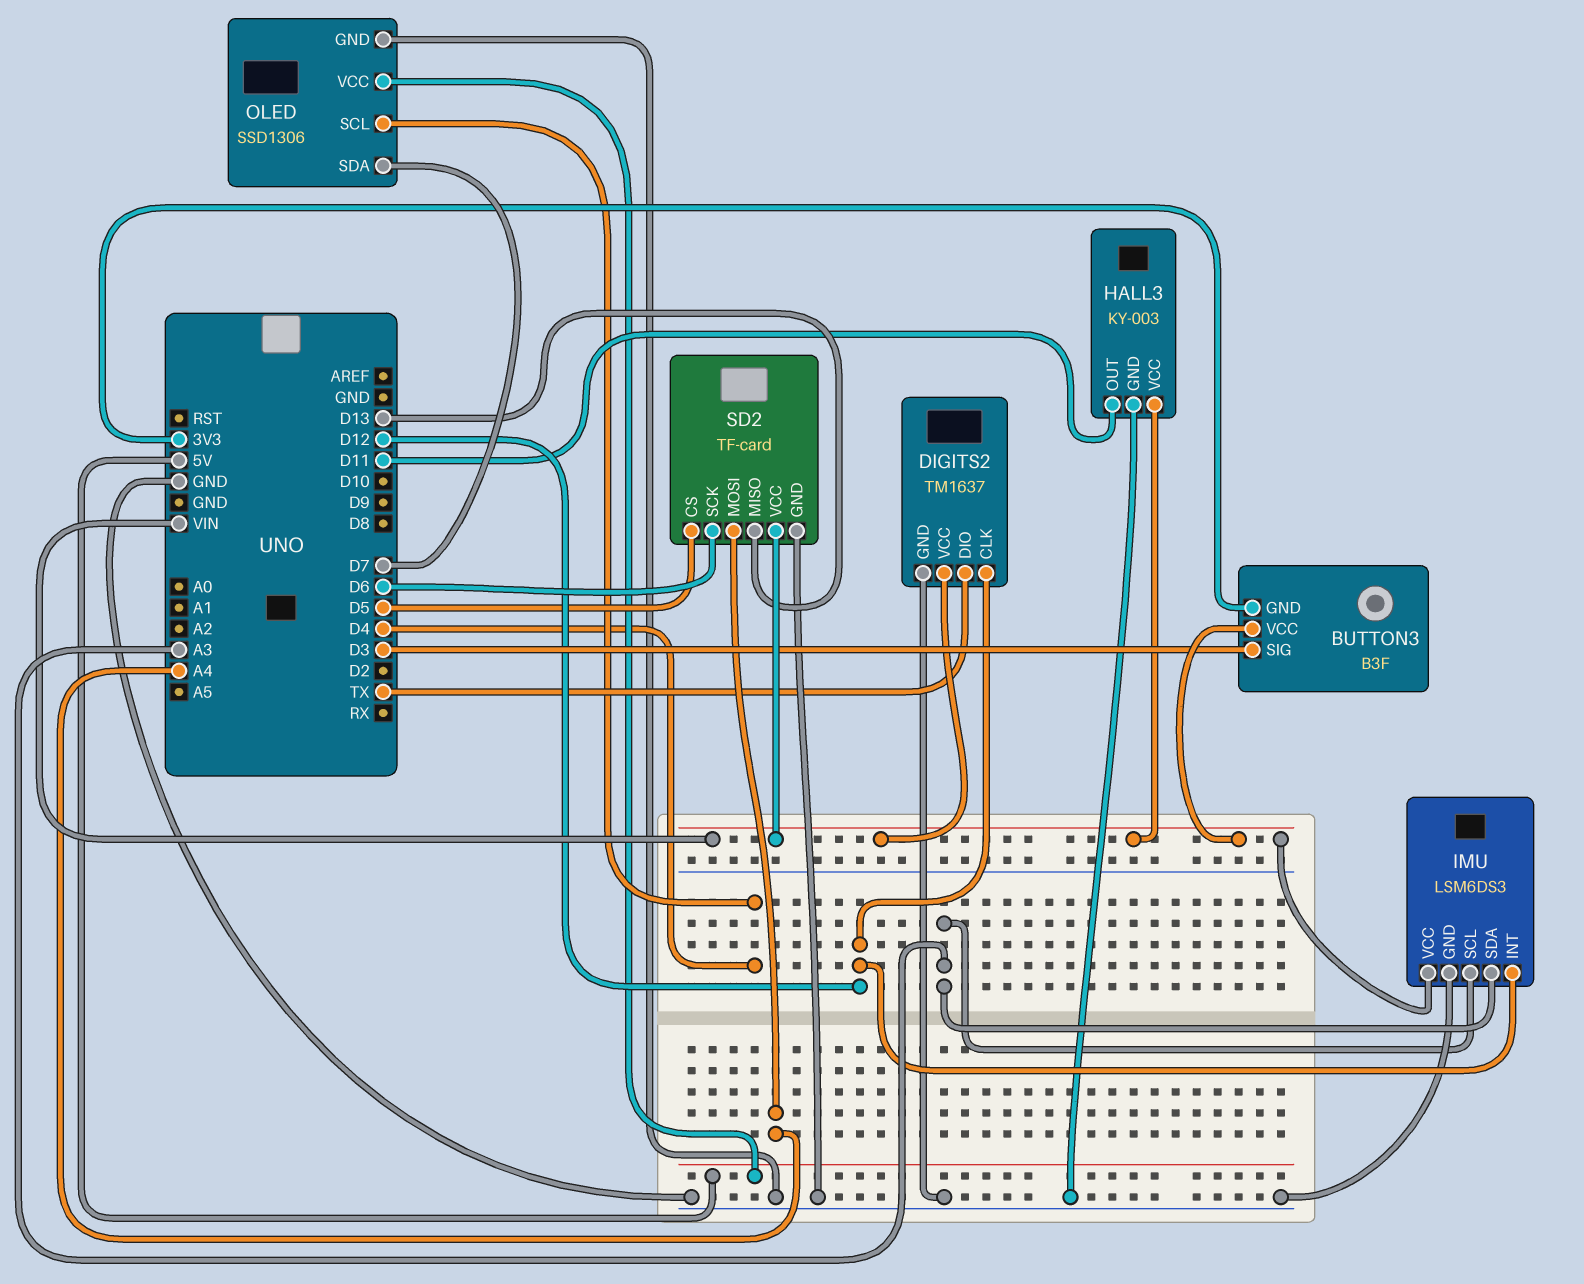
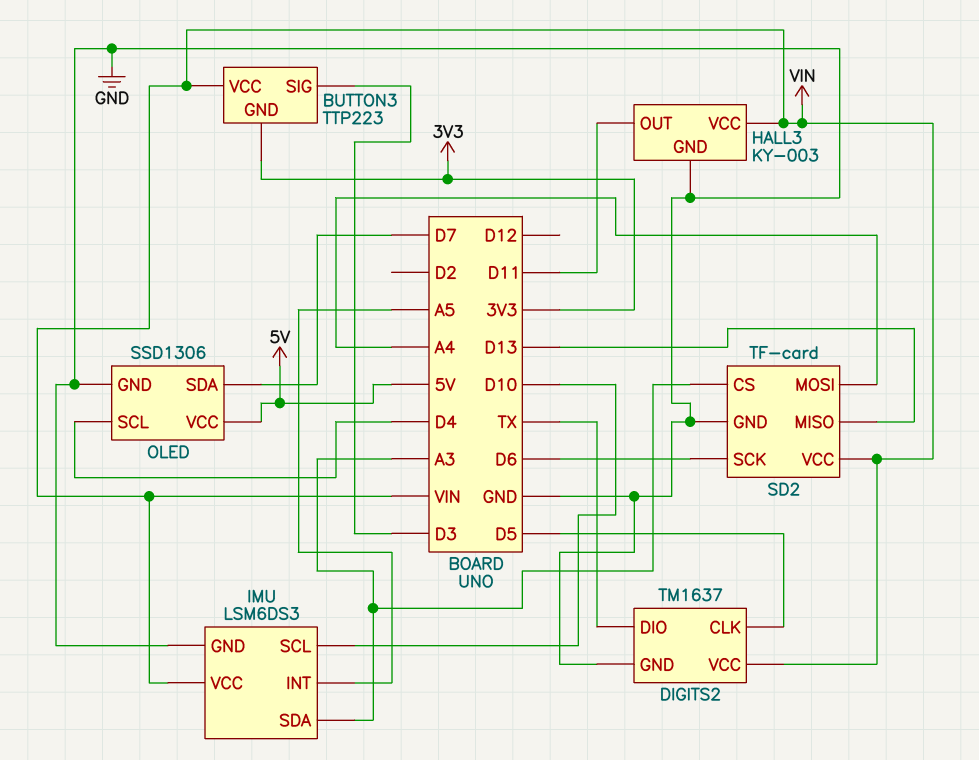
BUTTON3: B3F -> TTP223
DIGITS2 pin CLK: D12 -> D5
IMU pin INT: D12 -> A5
IMU pin SCL: A3 -> D10
SD2 pin CS: D5 -> A3

